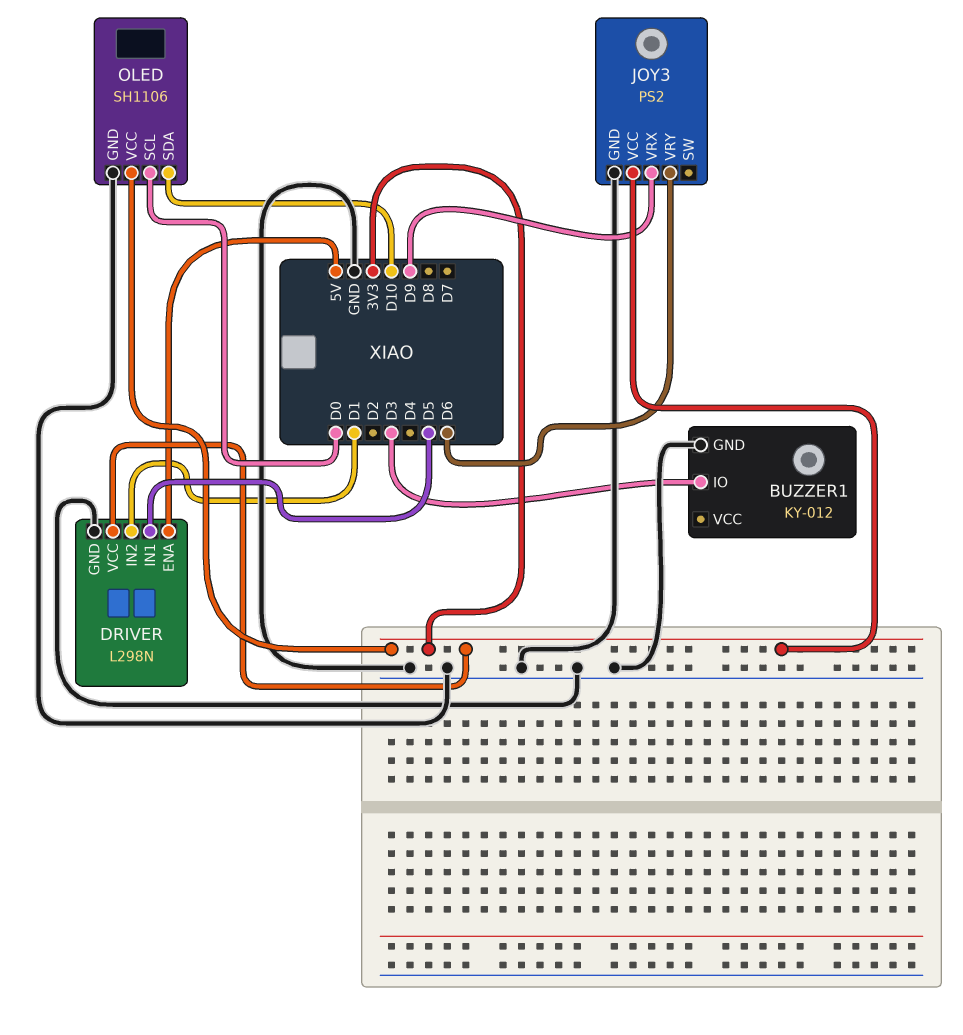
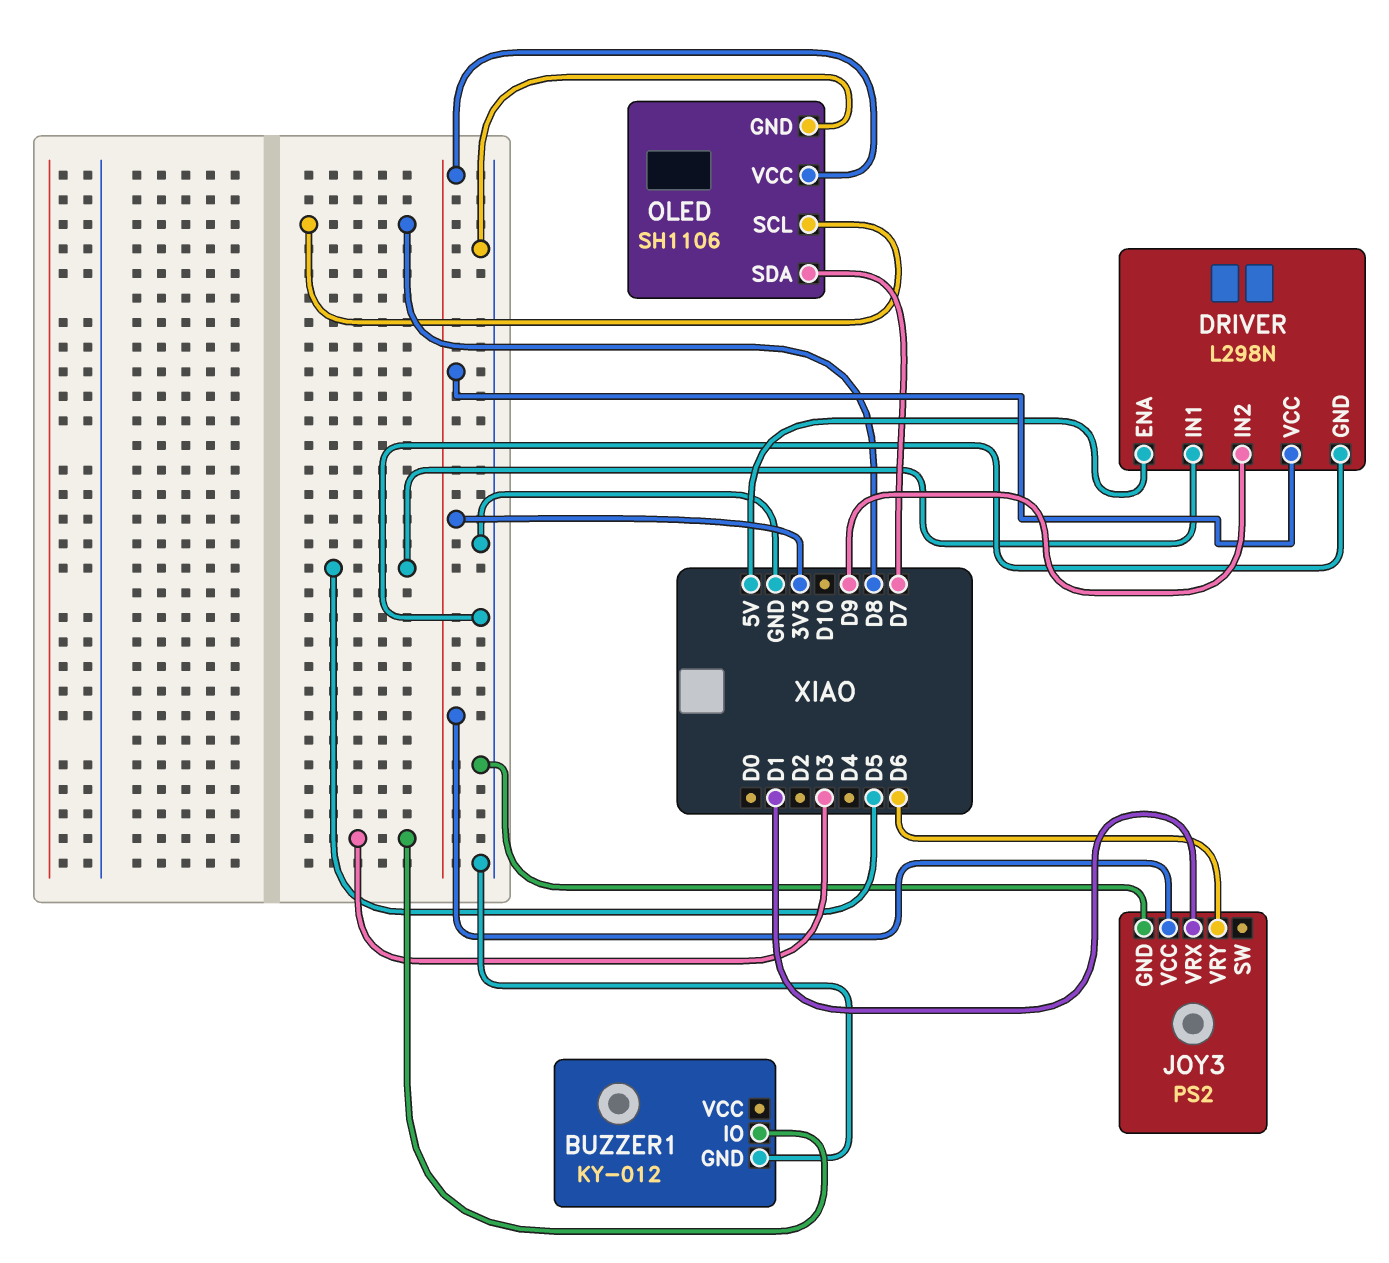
DRIVER pin IN2: D1 -> D9
JOY3 pin VRX: D9 -> D1
OLED pin SCL: D0 -> D8
OLED pin SDA: D10 -> D7

